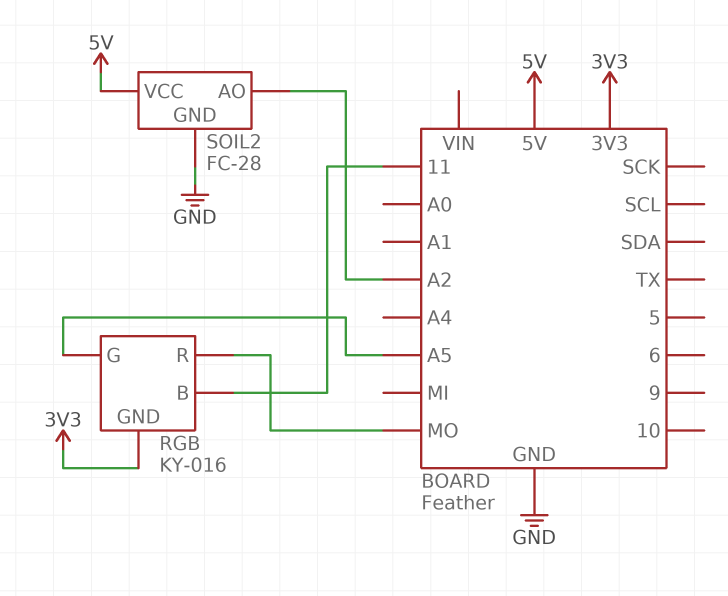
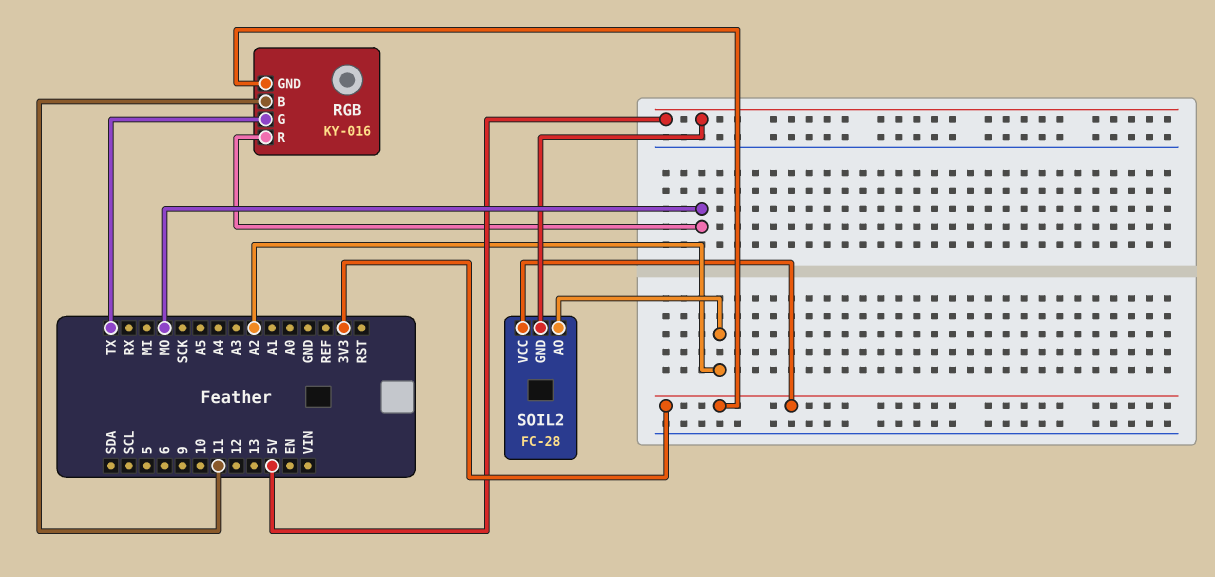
RGB pin G: A5 -> TX
SOIL2 pin GND: GND -> 5V
SOIL2 pin VCC: 5V -> 3V3

